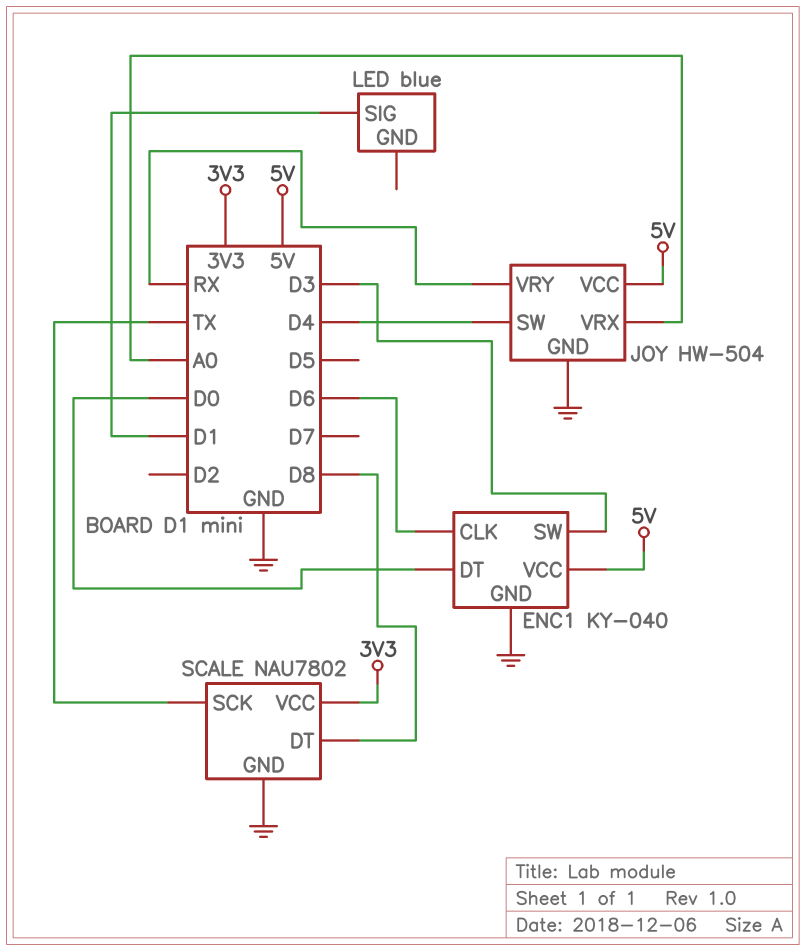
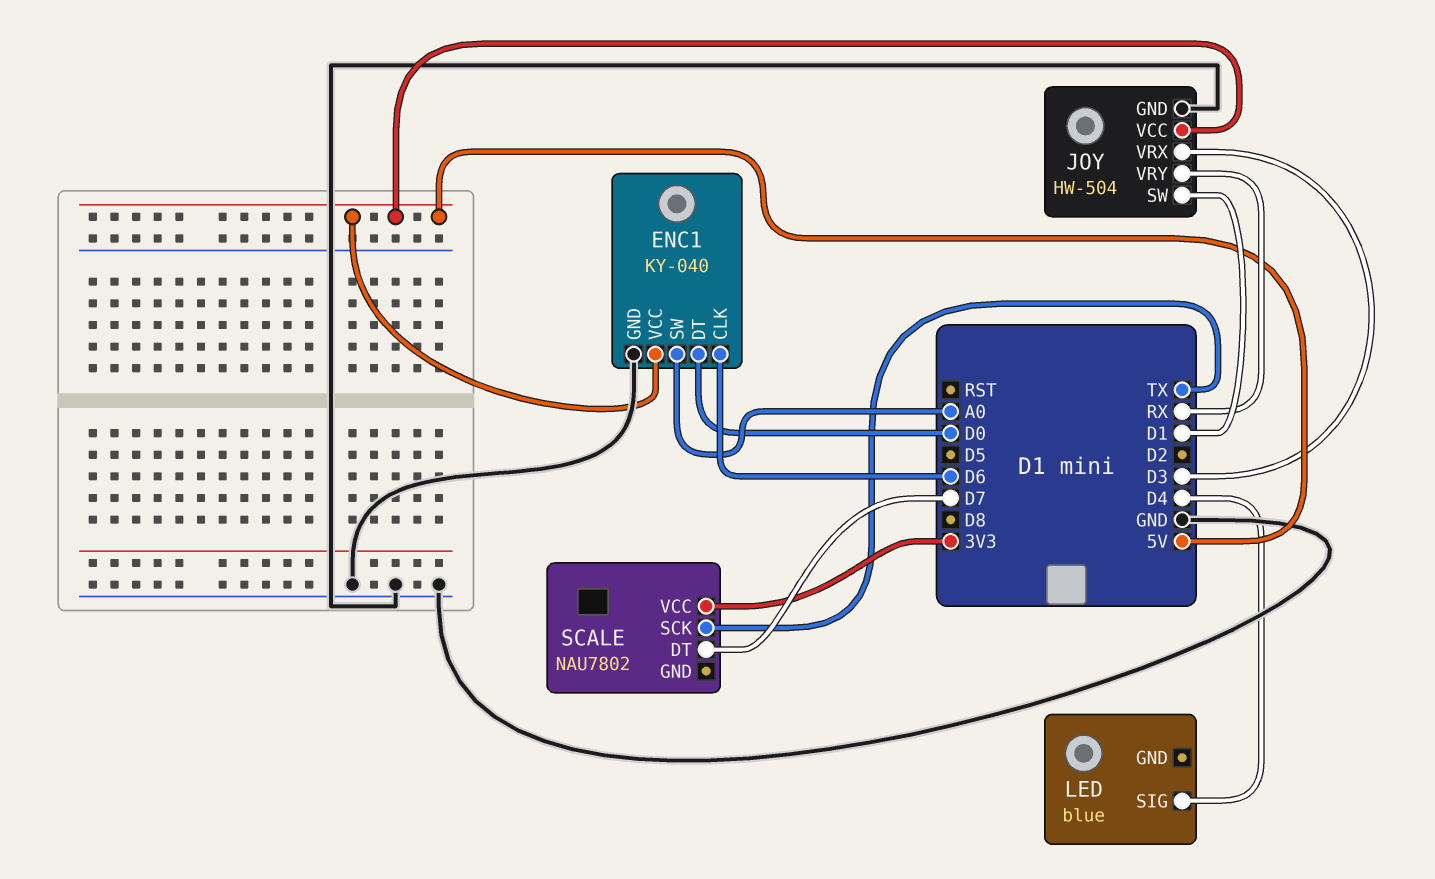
ENC1 pin SW: D3 -> A0
JOY pin SW: D4 -> D1
JOY pin VRX: A0 -> D3
LED pin SIG: D1 -> D4
SCALE pin DT: D8 -> D7
SCALE pin GND: GND -> none

